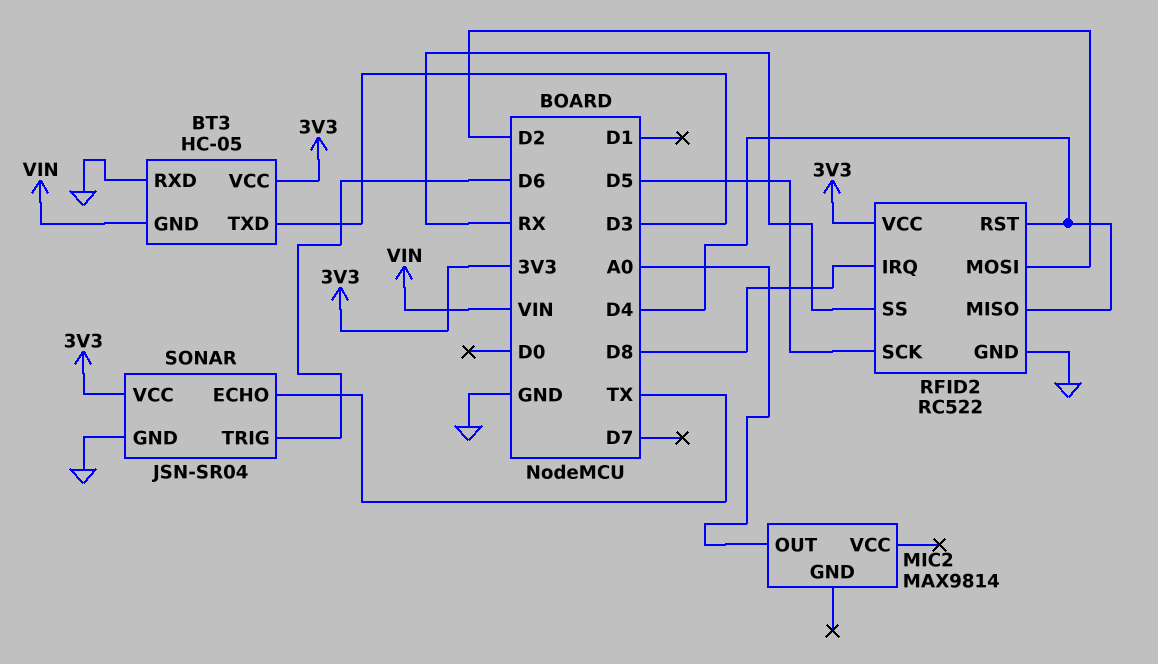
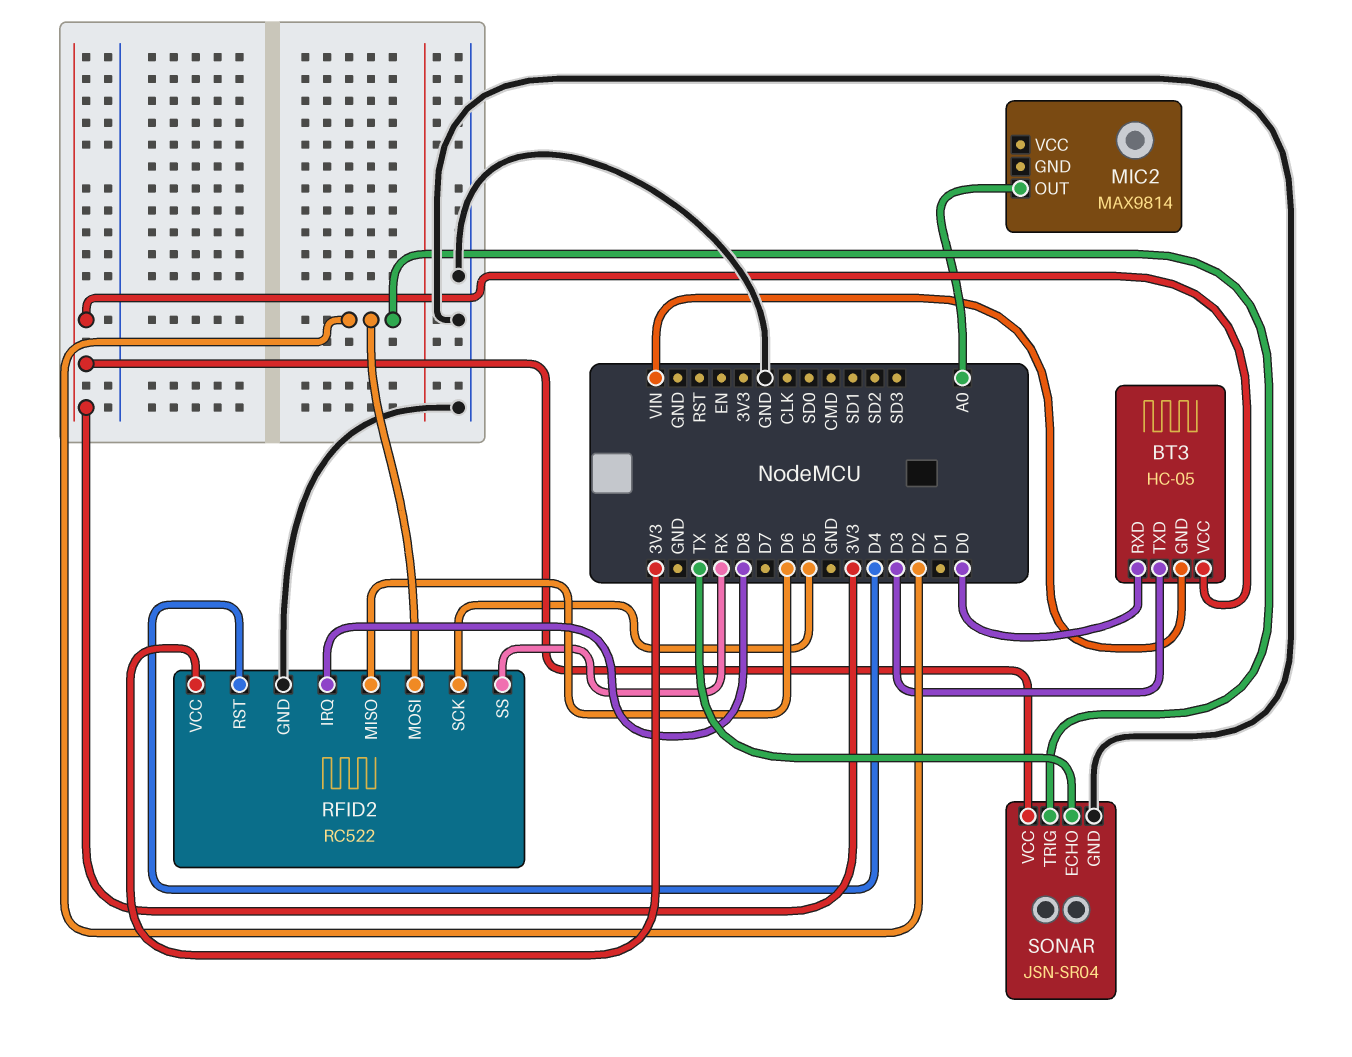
BT3 pin RXD: GND -> D0
RFID2 pin MISO: D4 -> D6
SONAR pin TRIG: D6 -> D2

